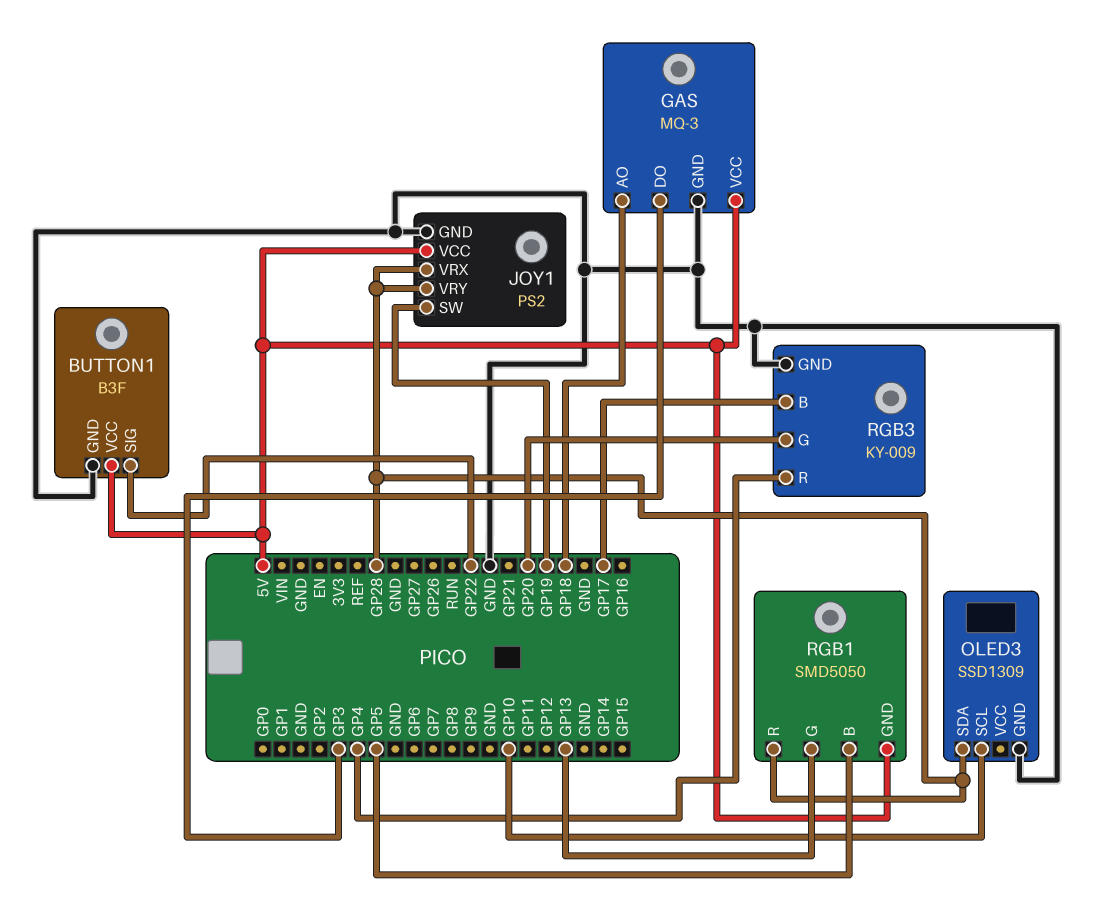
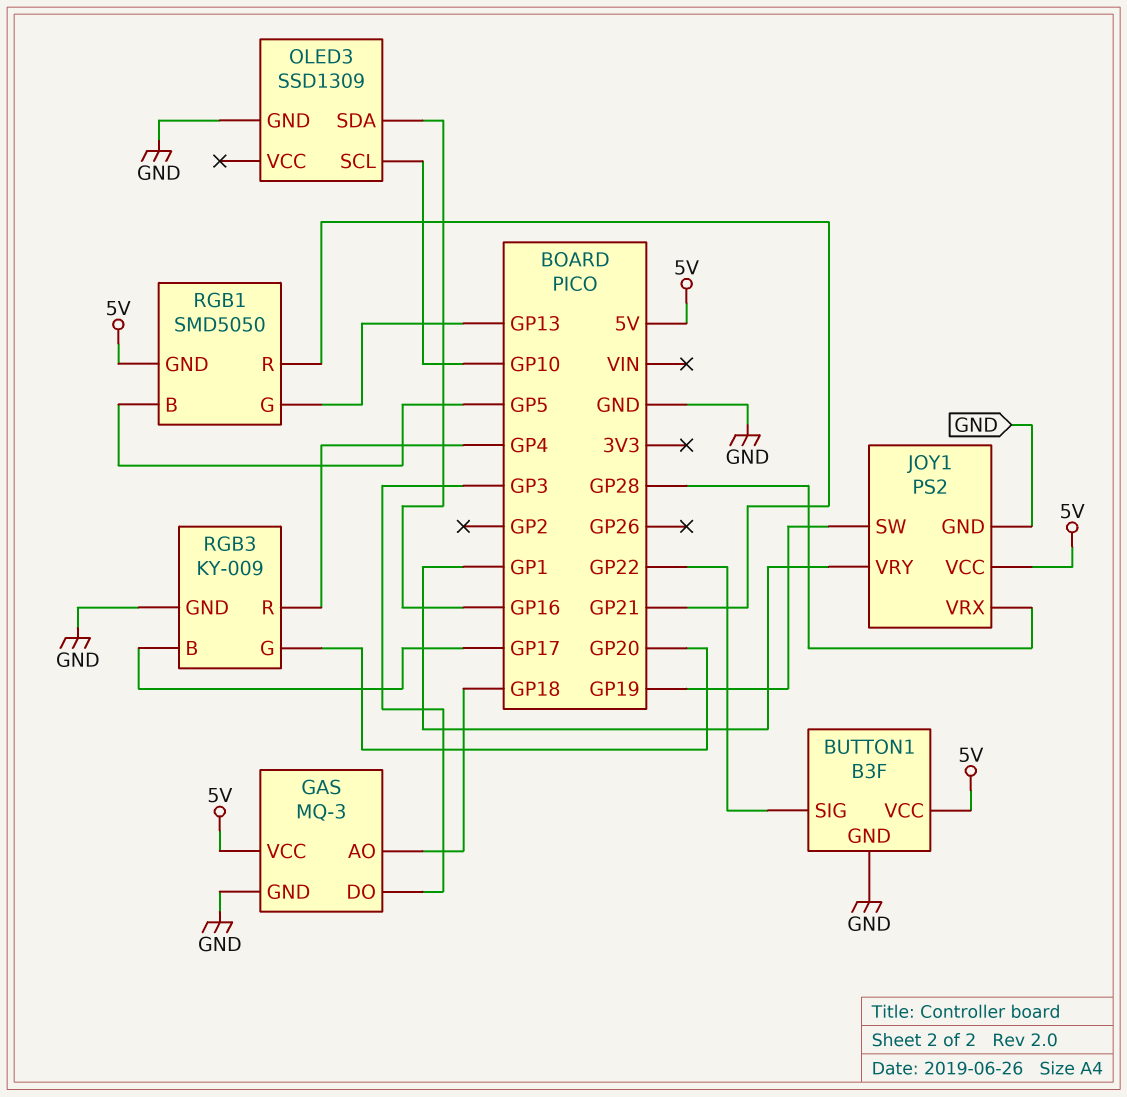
JOY1 pin VRY: GP28 -> GP1
OLED3 pin SDA: GP28 -> GP16
RGB1 pin R: GP28 -> GP21

